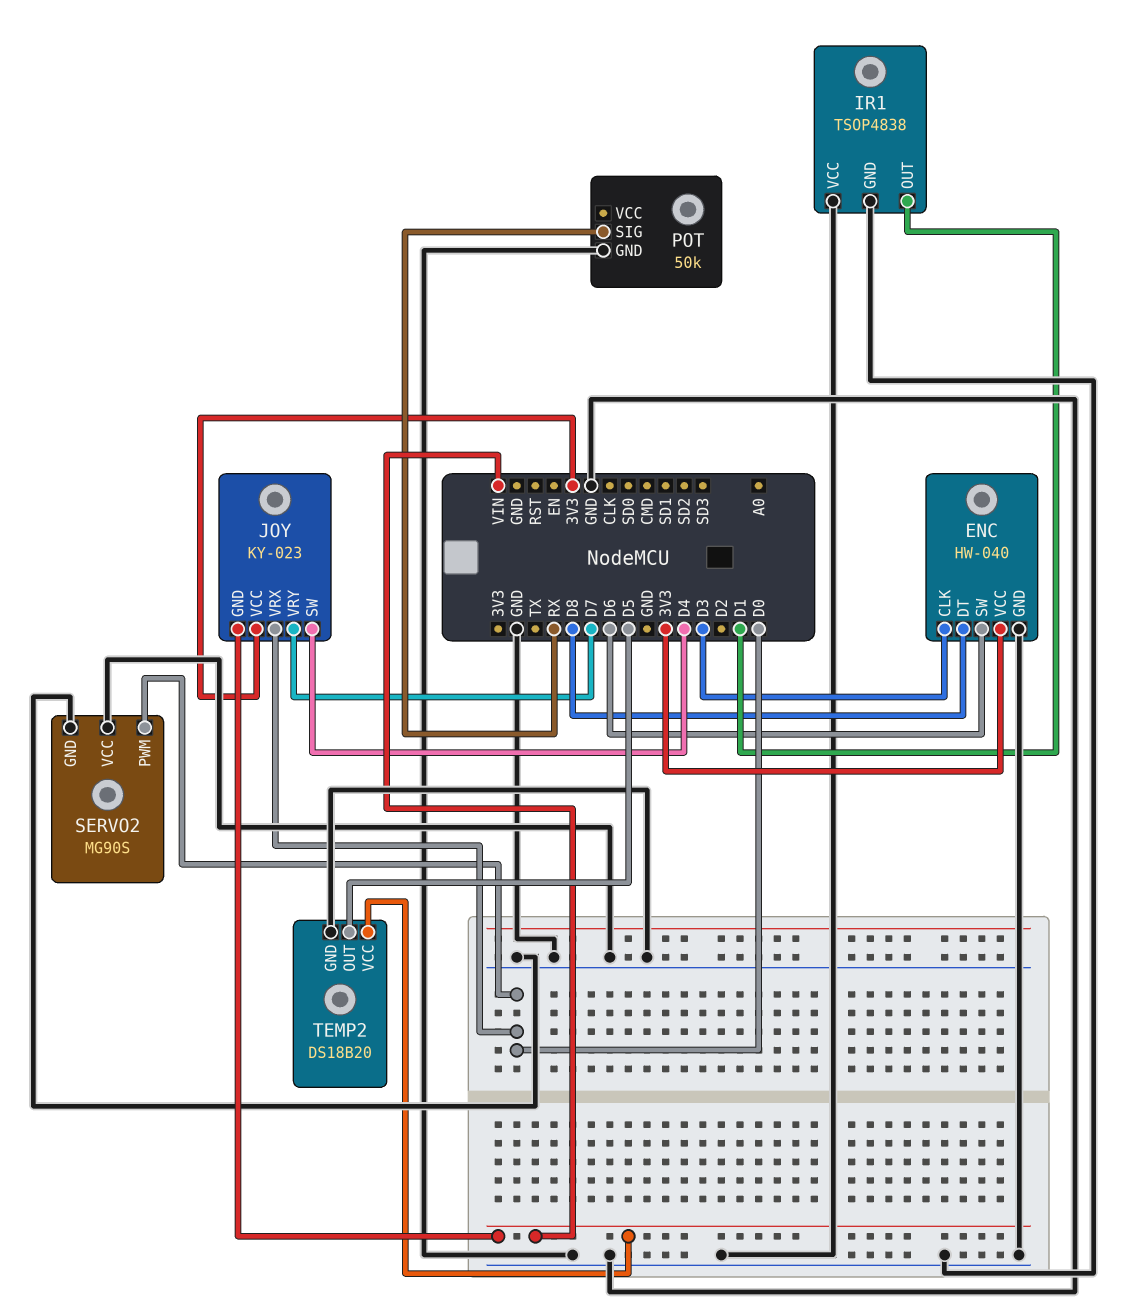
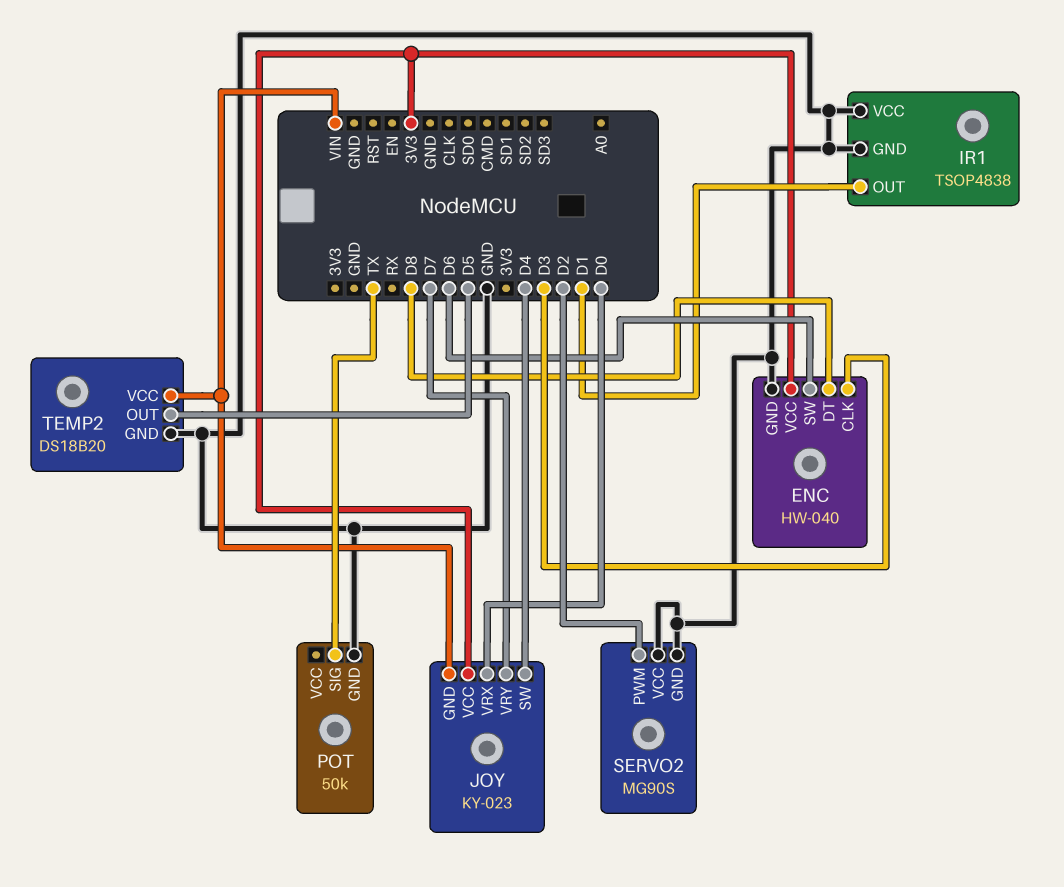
POT pin SIG: RX -> TX
SERVO2 pin PWM: D0 -> D2

